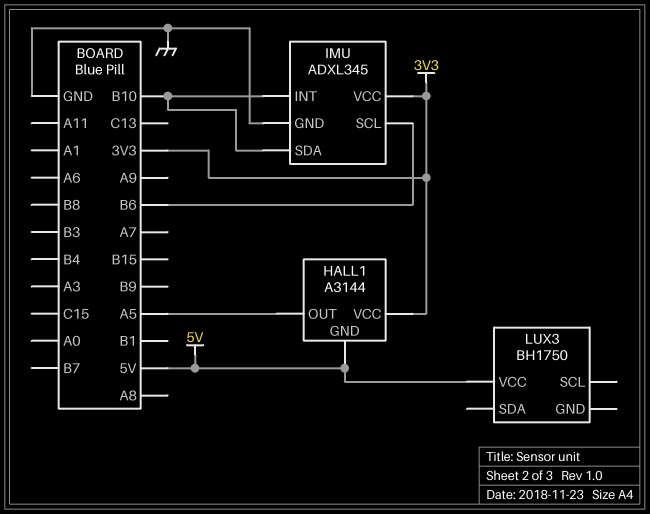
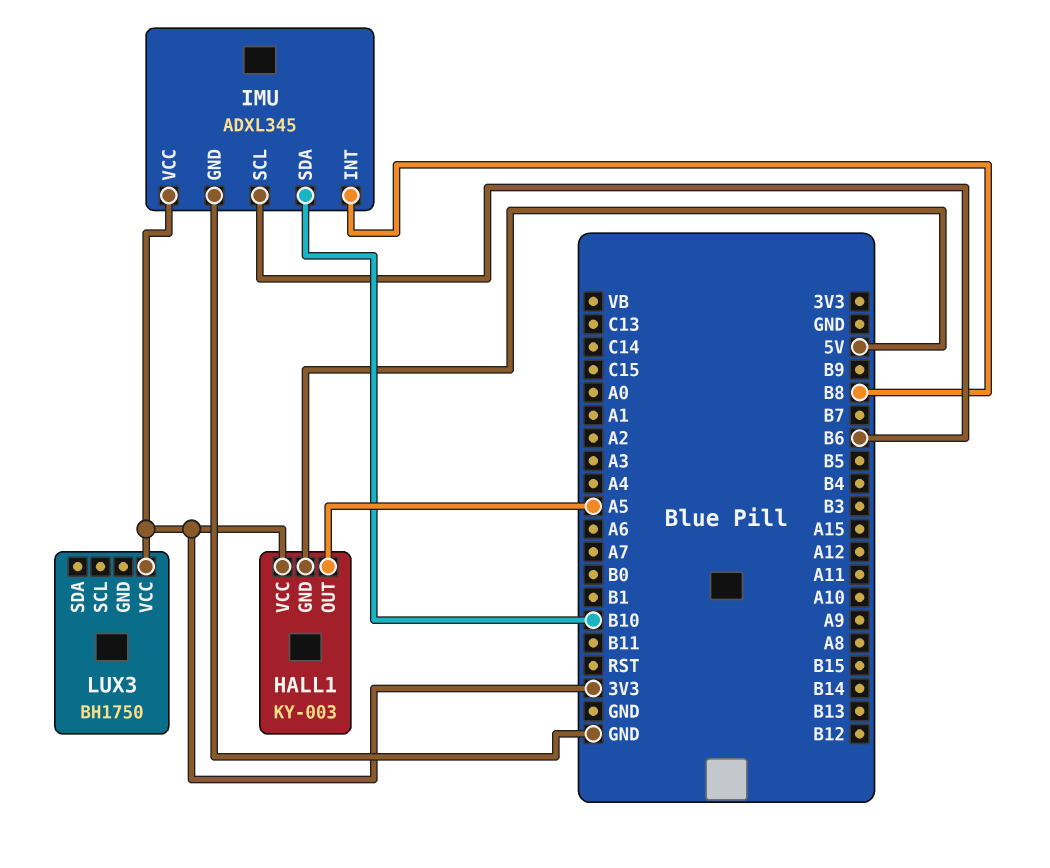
HALL1: A3144 -> KY-003
IMU pin INT: B10 -> B8
LUX3 pin VCC: 5V -> 3V3

